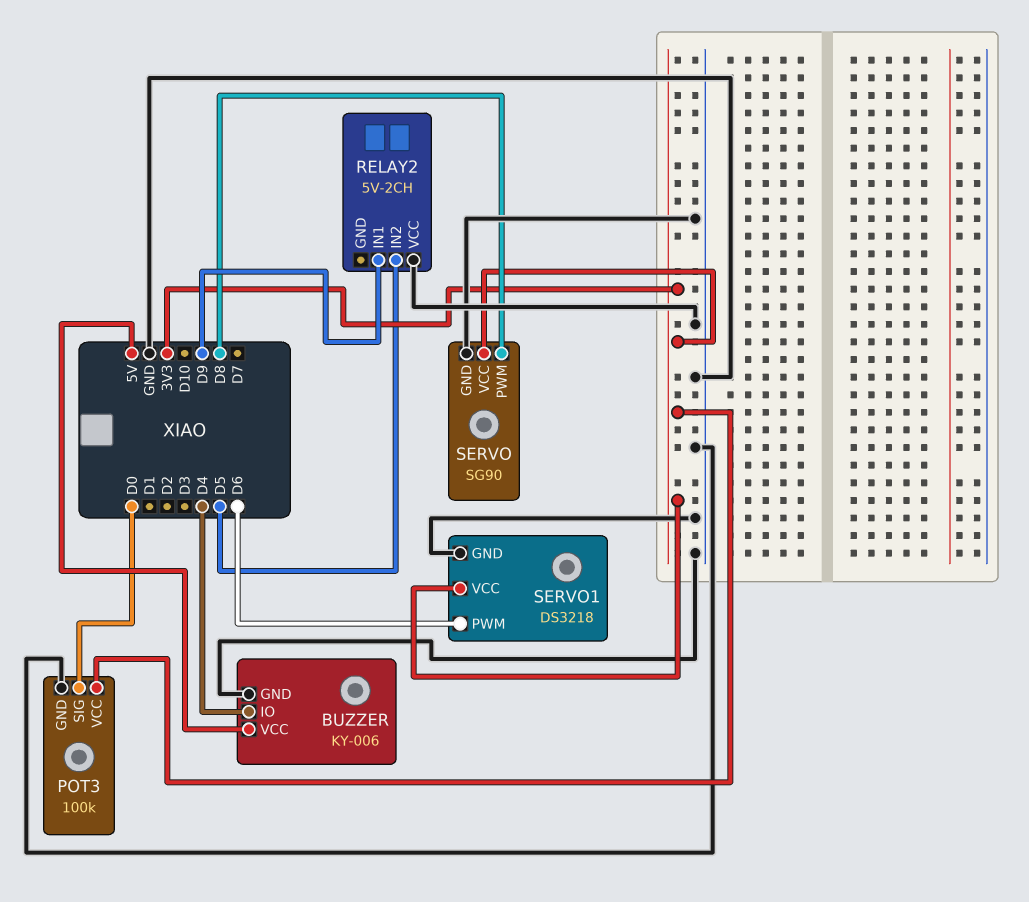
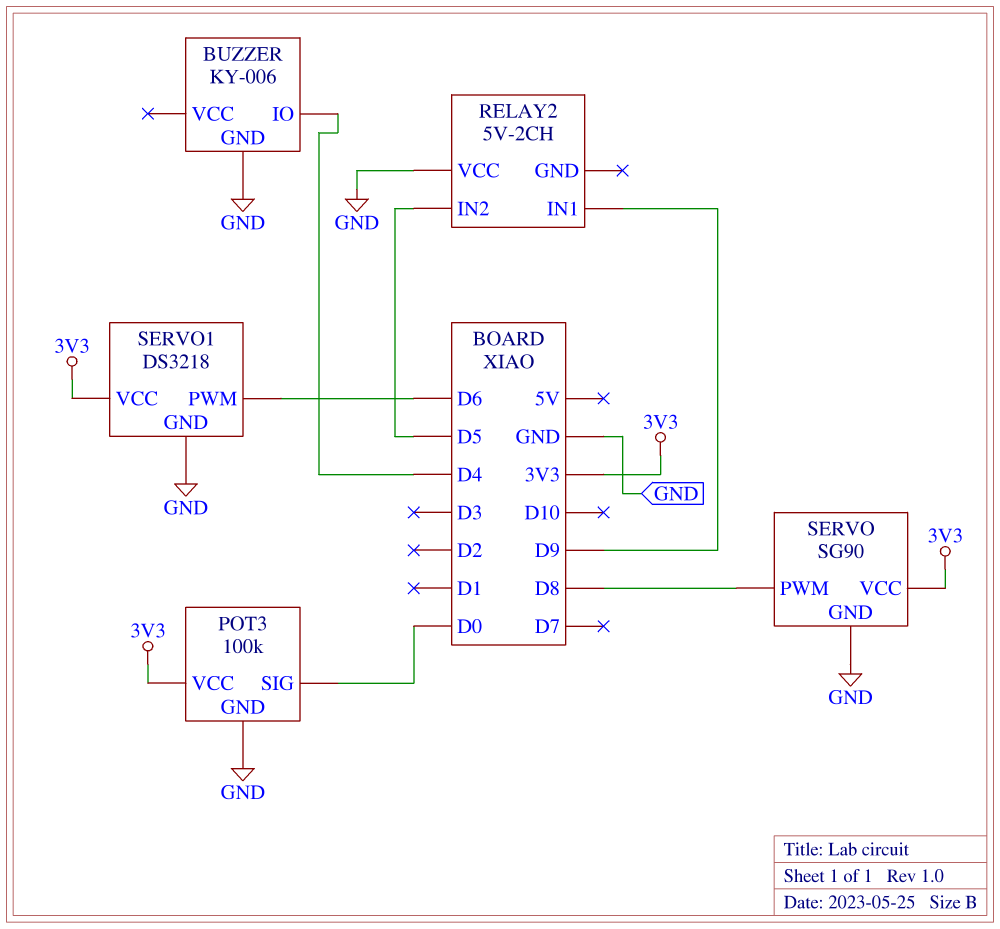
BUZZER pin VCC: 5V -> none

